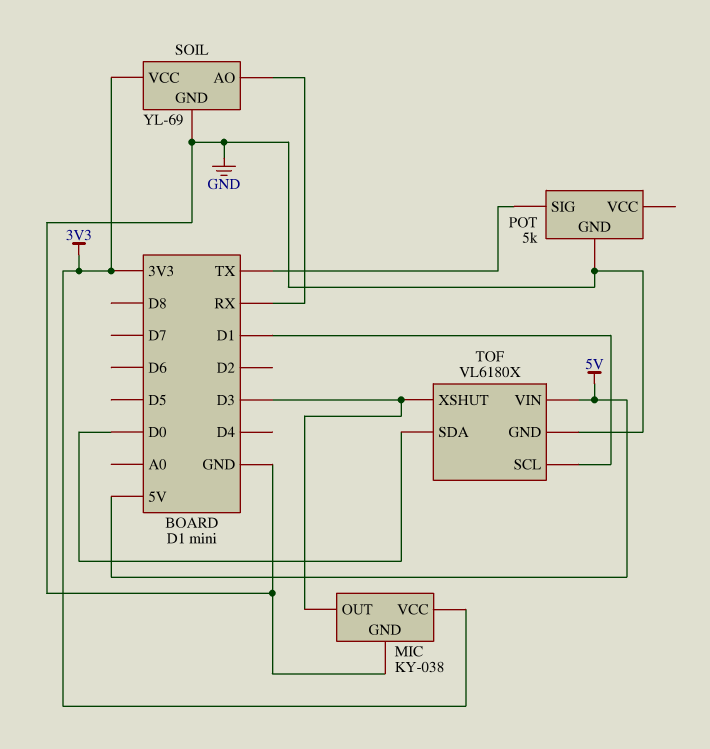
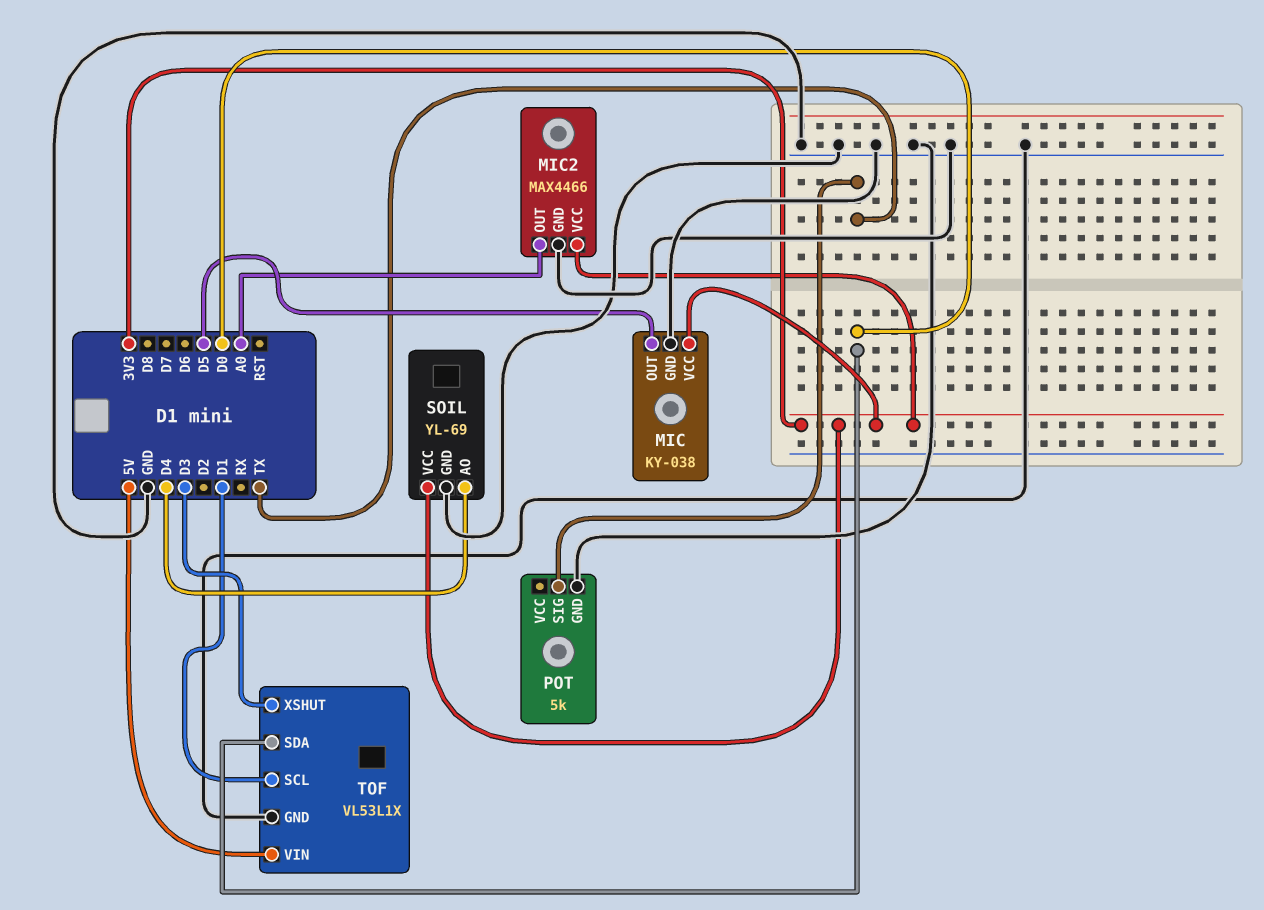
MIC pin OUT: D3 -> D5
MIC2: none -> MAX4466
MIC2 pin GND: none -> GND
MIC2 pin OUT: none -> A0
MIC2 pin VCC: none -> 3V3
SOIL pin AO: RX -> D4
TOF: VL6180X -> VL53L1X

